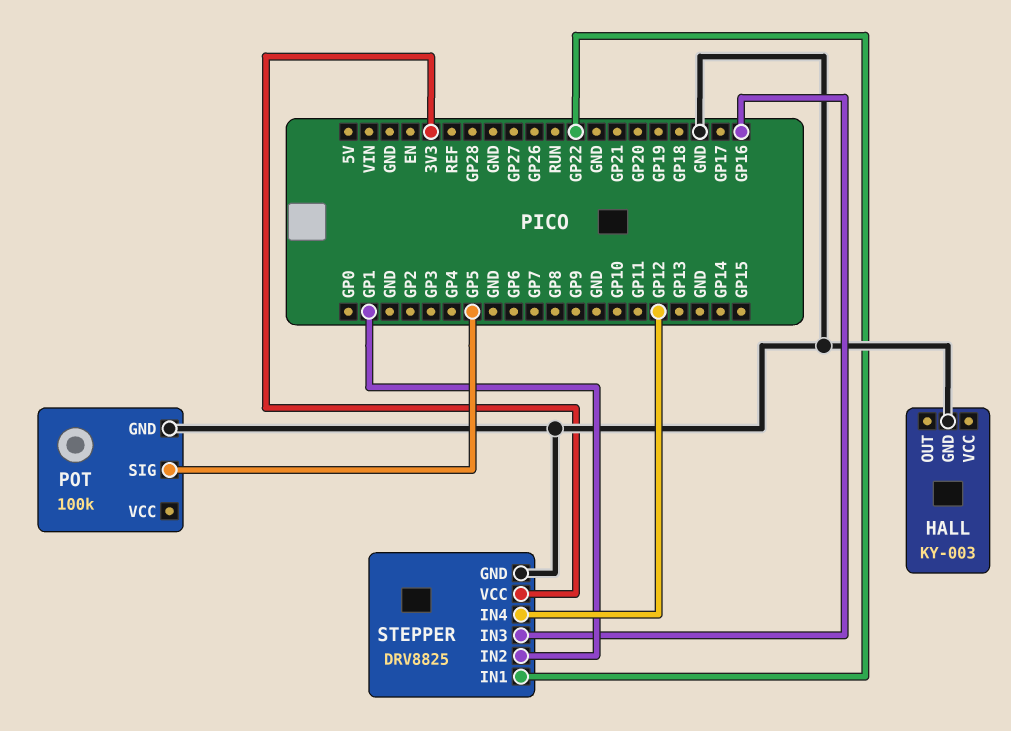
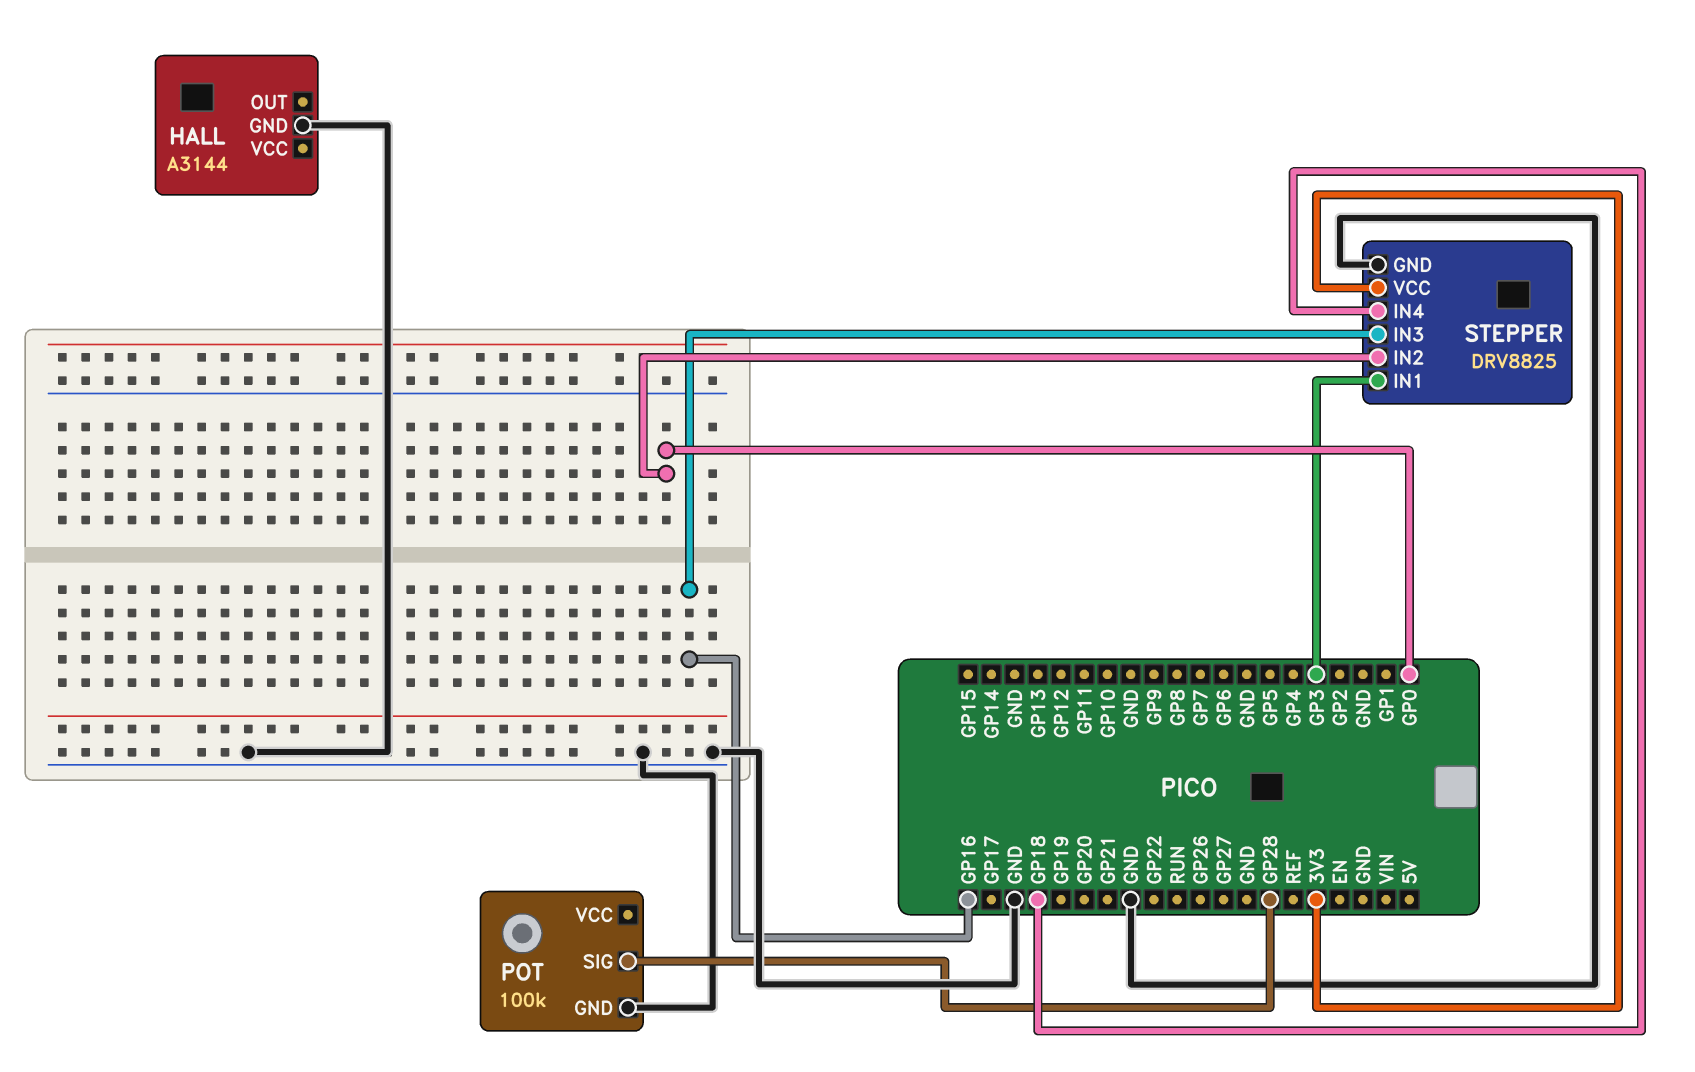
HALL: KY-003 -> A3144
POT pin SIG: GP5 -> GP28
STEPPER pin IN1: GP22 -> GP3
STEPPER pin IN2: GP1 -> GP0
STEPPER pin IN4: GP12 -> GP18

